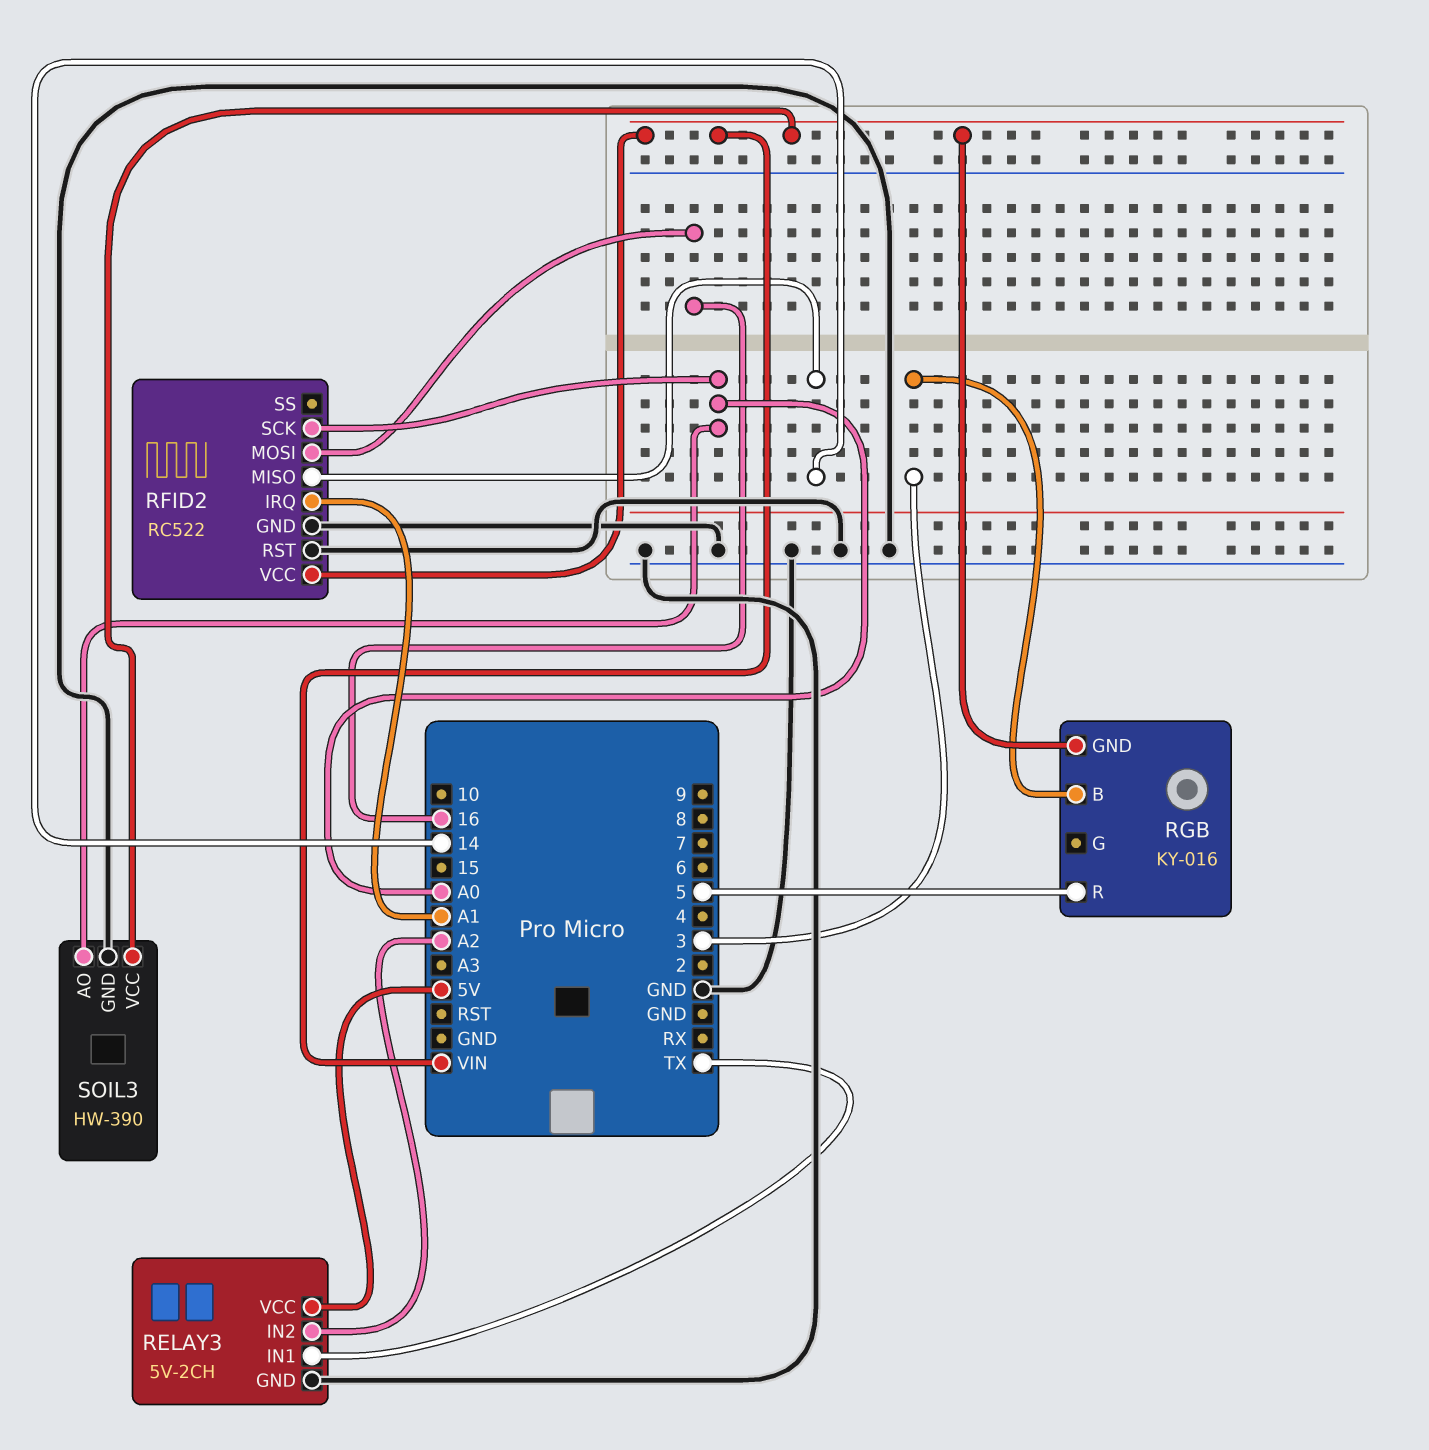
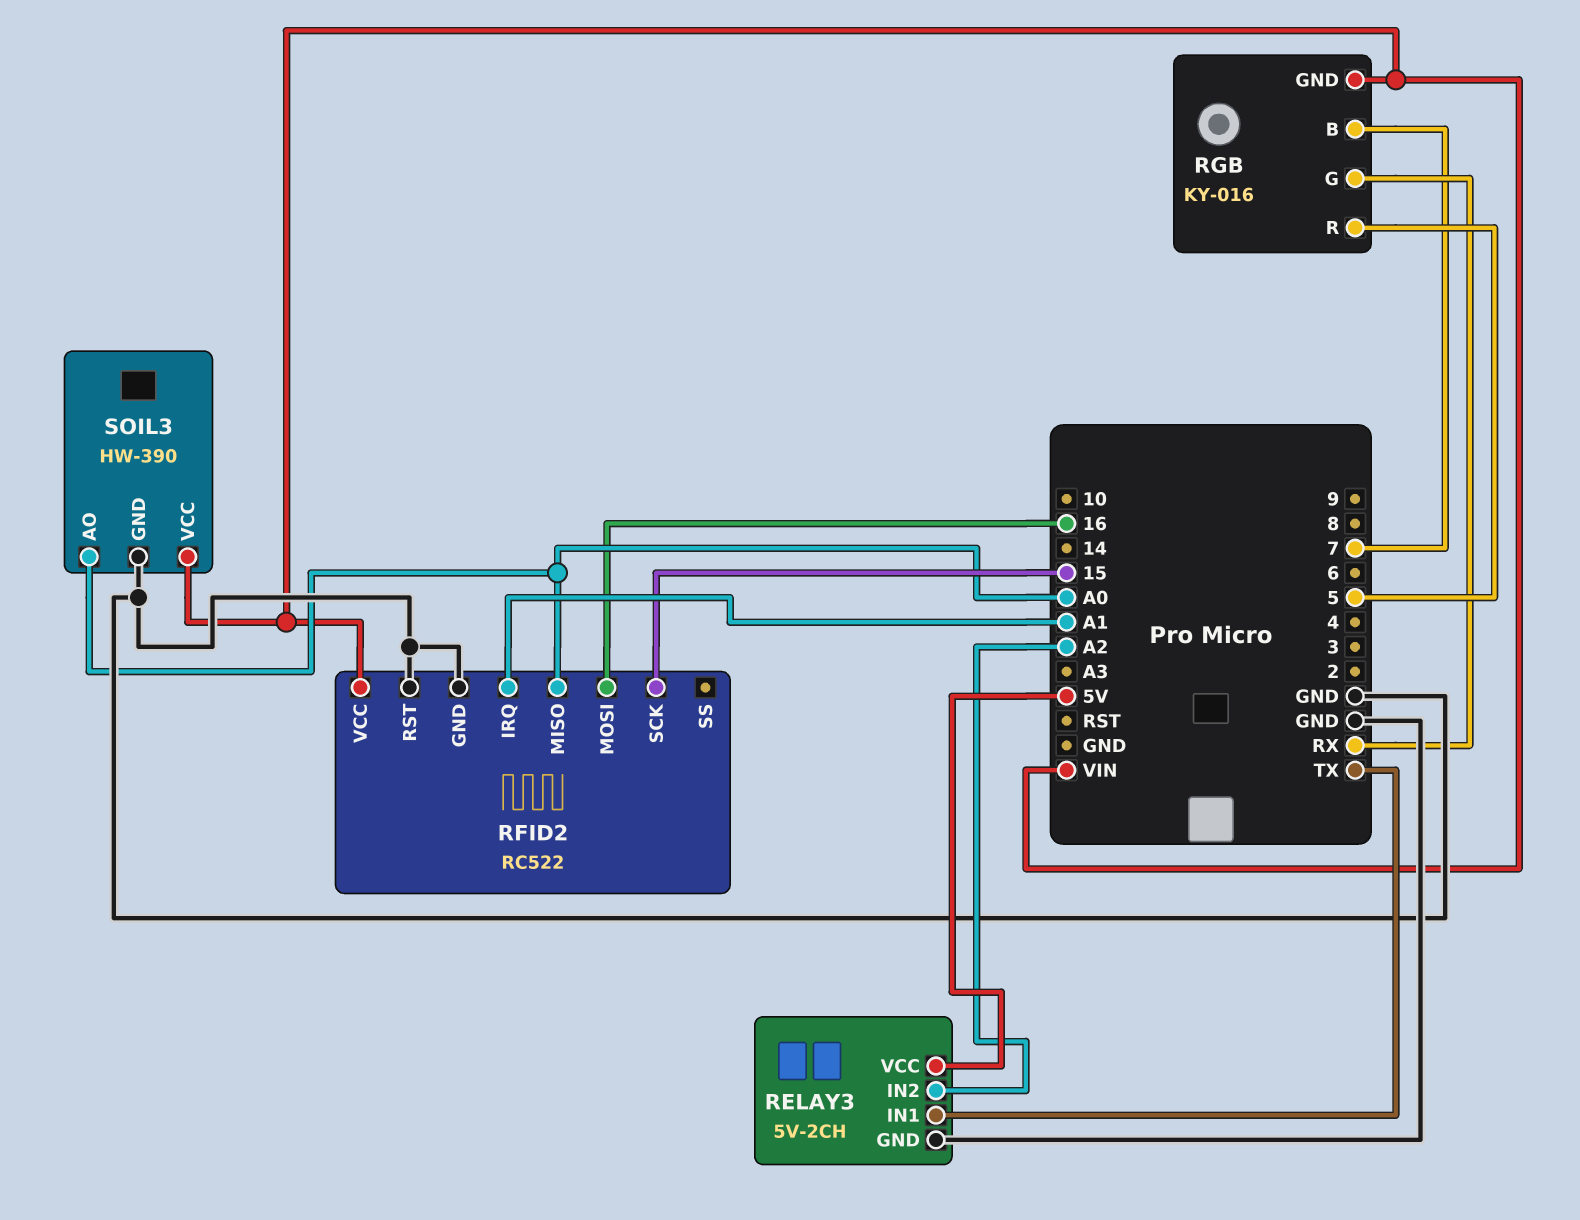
RFID2 pin MISO: 14 -> A0
RFID2 pin SCK: A0 -> 15
RGB pin B: 3 -> 7
RGB pin G: none -> RX

